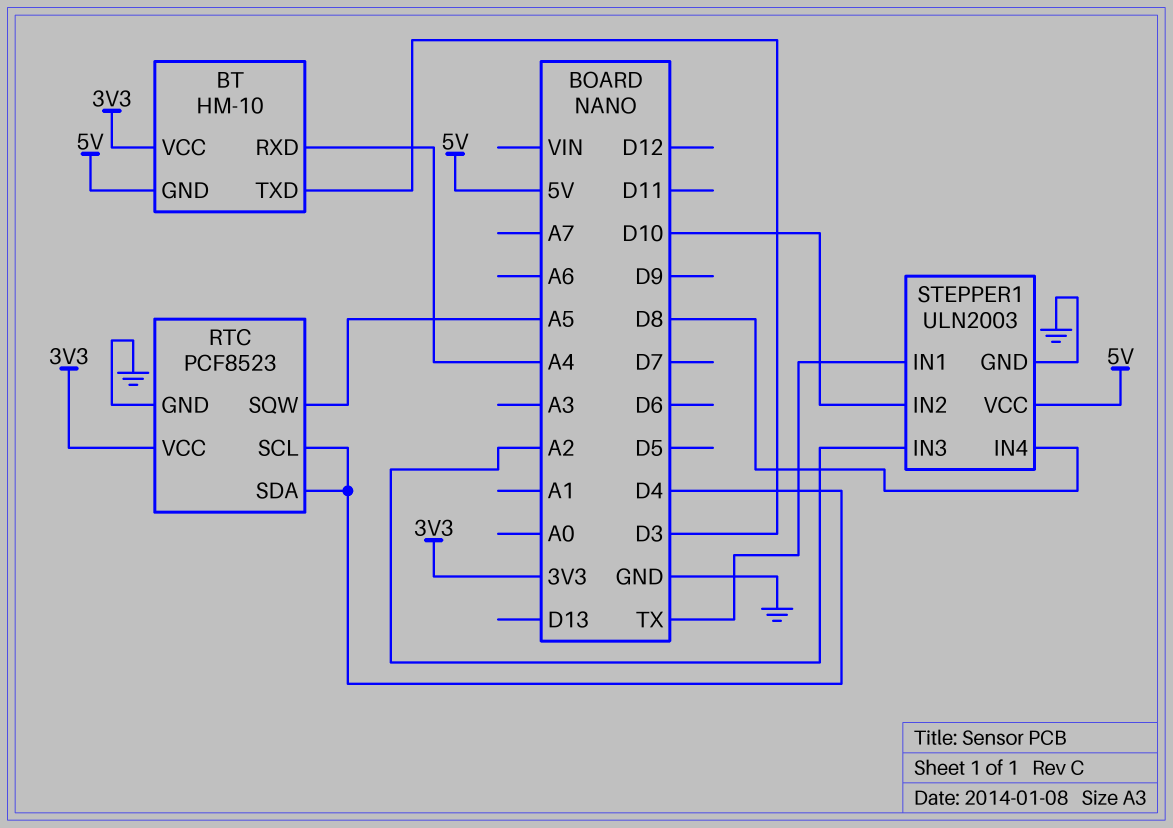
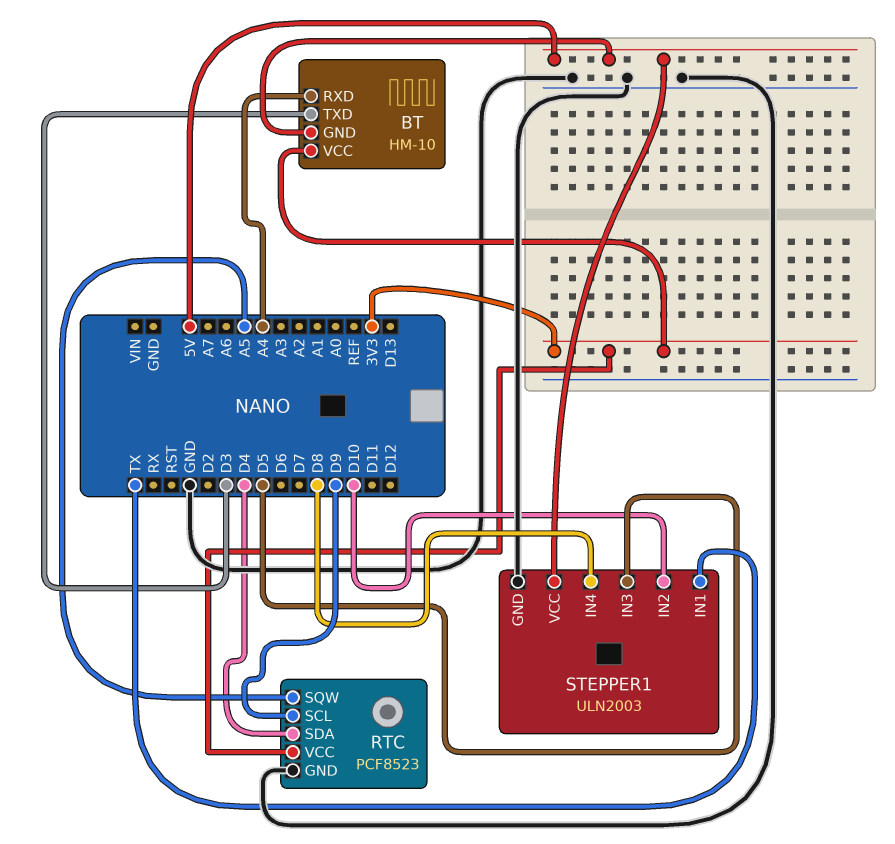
RTC pin SCL: D4 -> D9
STEPPER1 pin IN3: A2 -> D5

